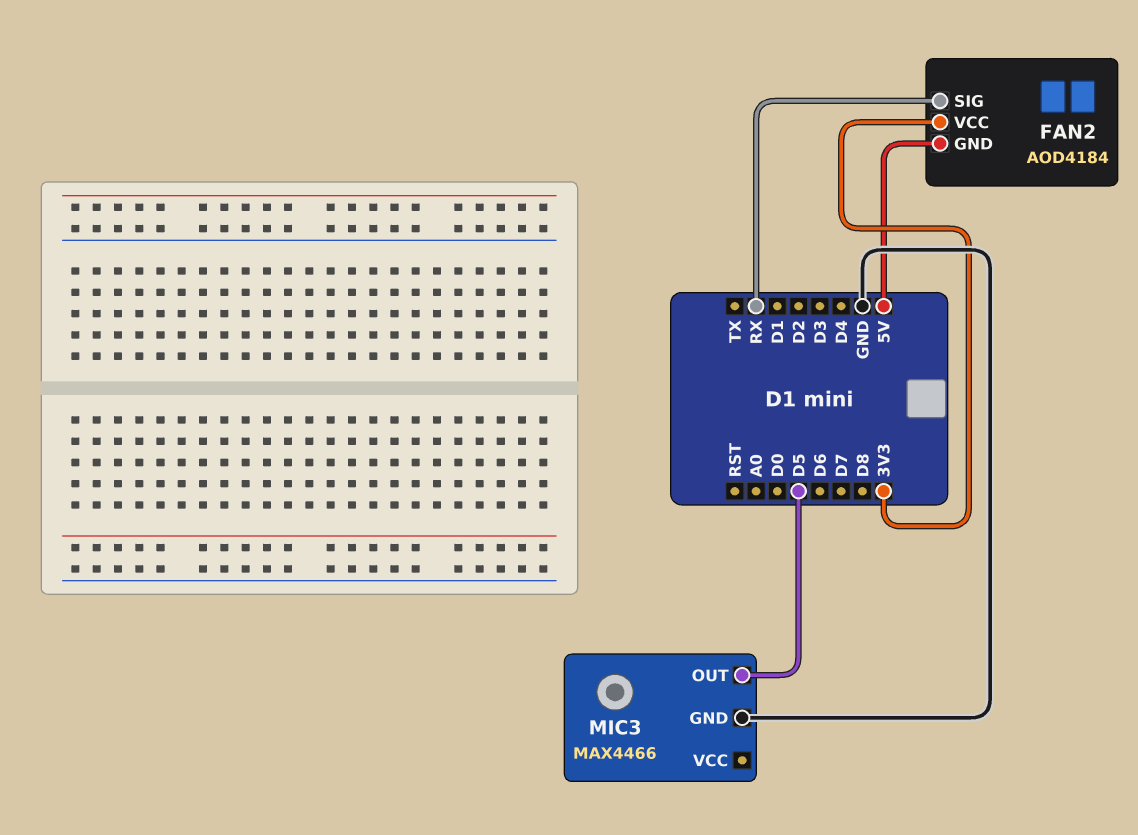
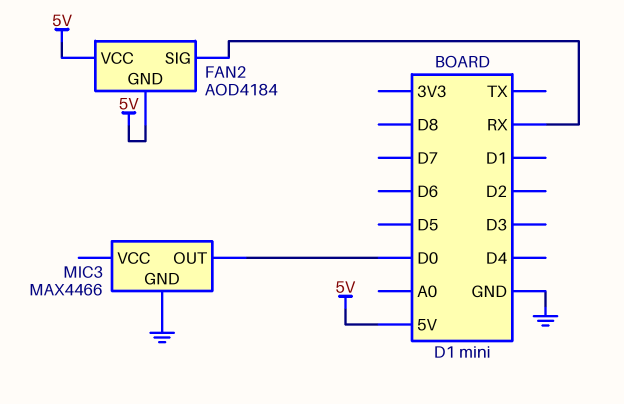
FAN2 pin VCC: 3V3 -> 5V
MIC3 pin OUT: D5 -> D0

